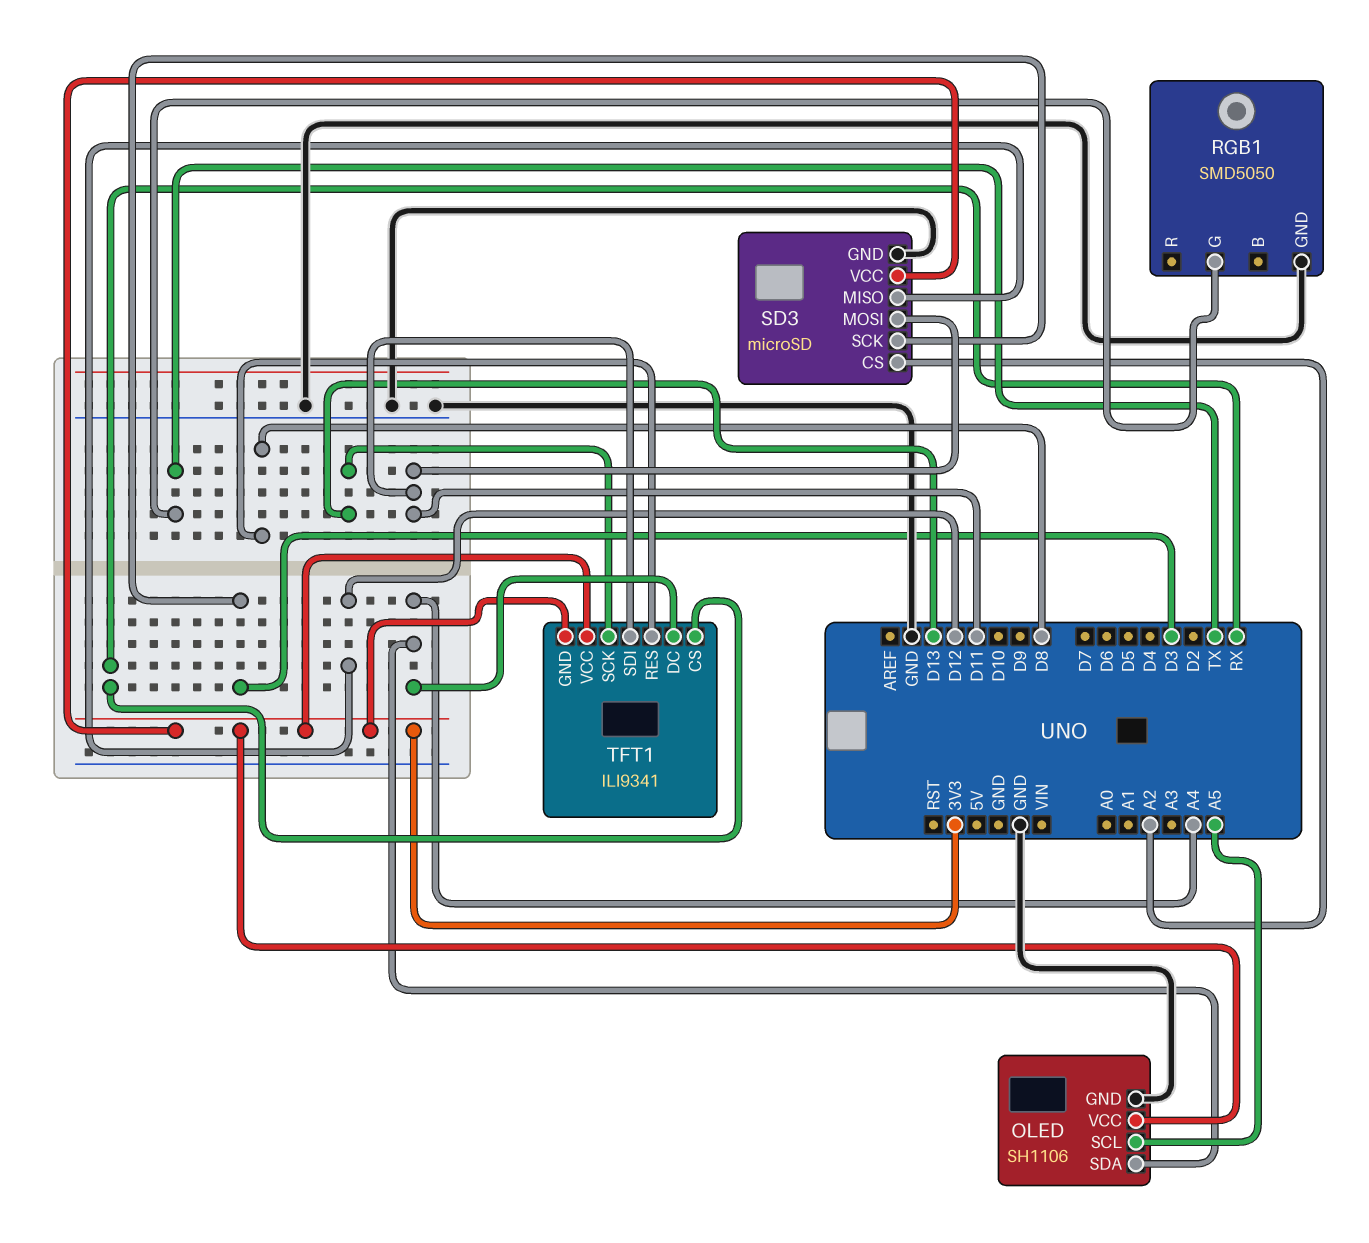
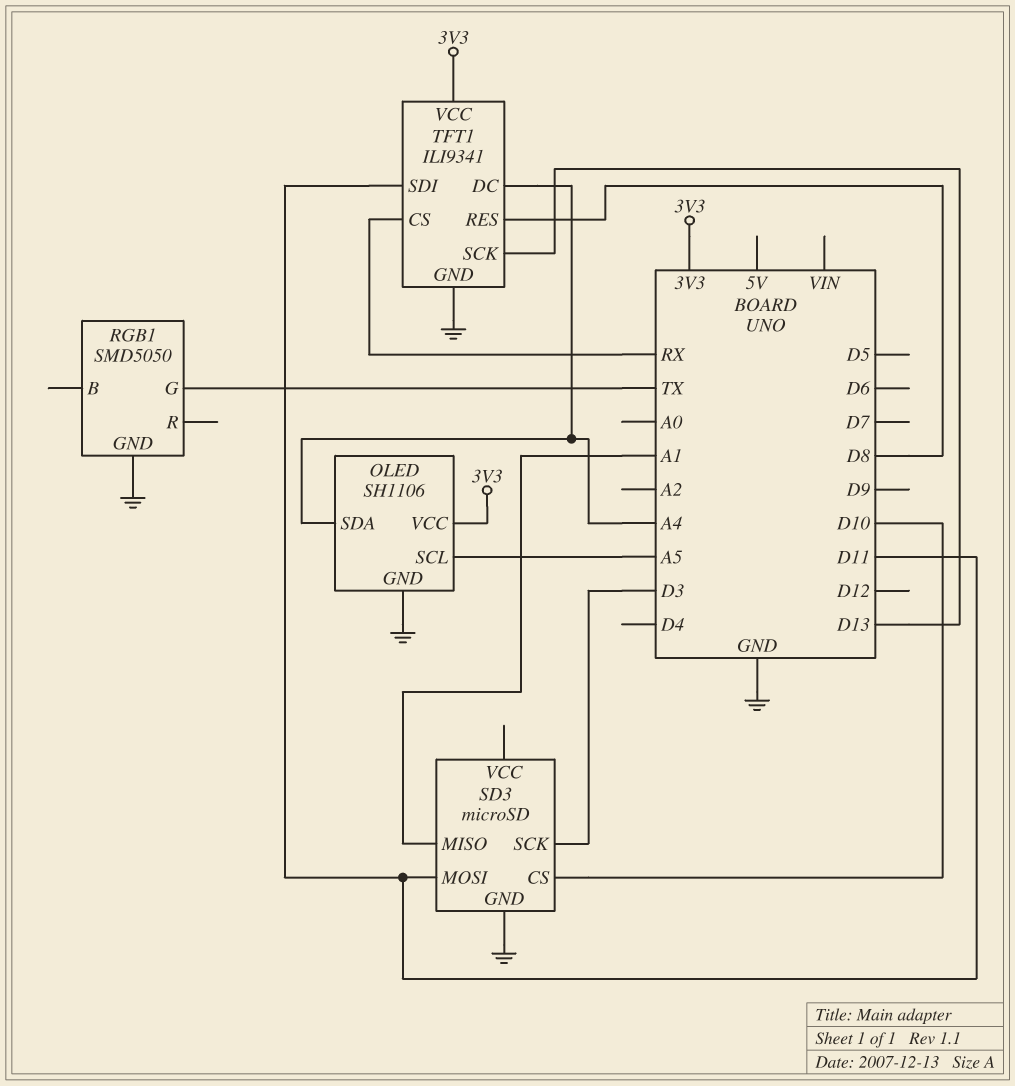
SD3 pin CS: A2 -> D10
SD3 pin MISO: D12 -> A1
SD3 pin VCC: 3V3 -> none
TFT1 pin GND: 3V3 -> GND

